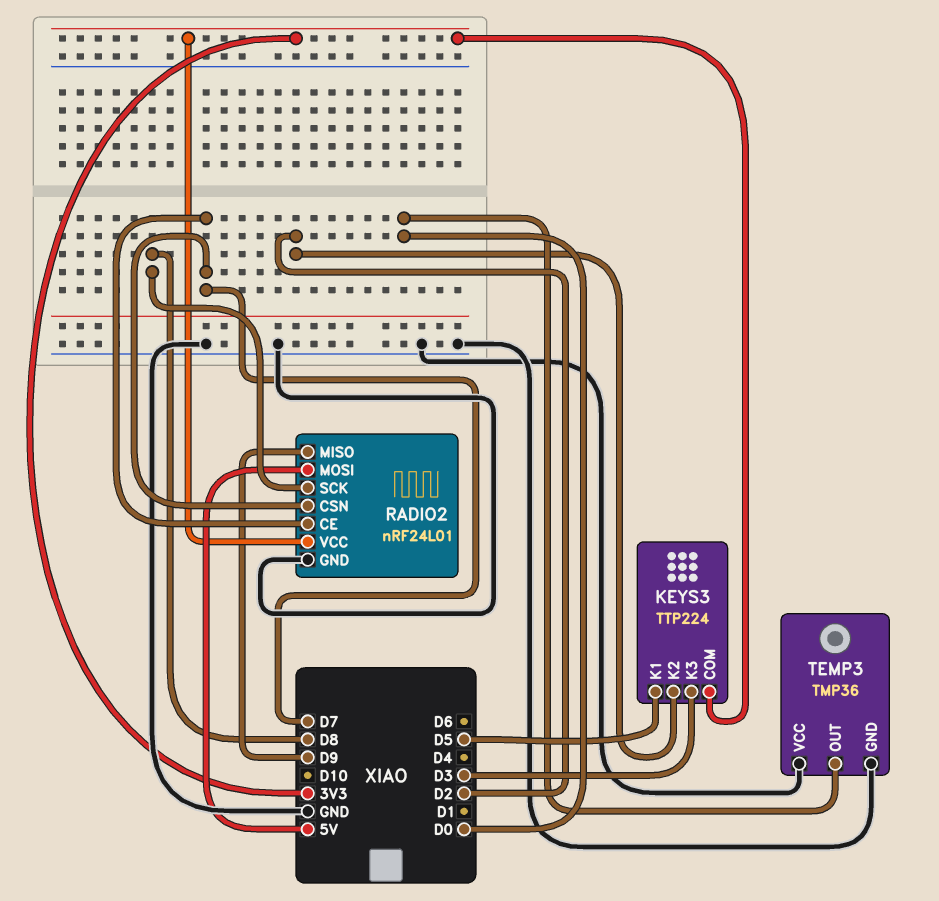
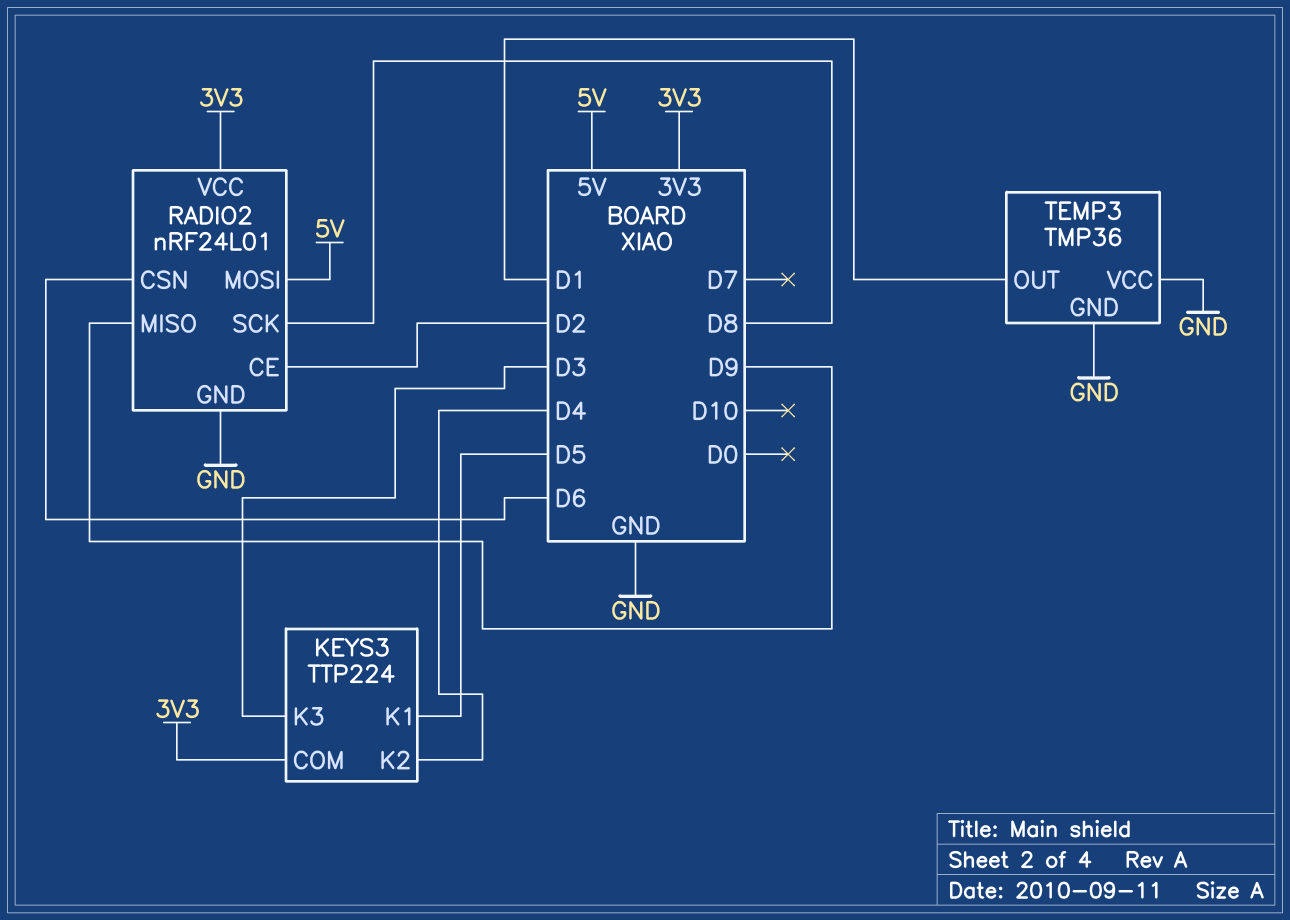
KEYS3 pin K2: D2 -> D4
RADIO2 pin CE: D7 -> D2
RADIO2 pin CSN: D7 -> D6
TEMP3 pin OUT: D0 -> D1

